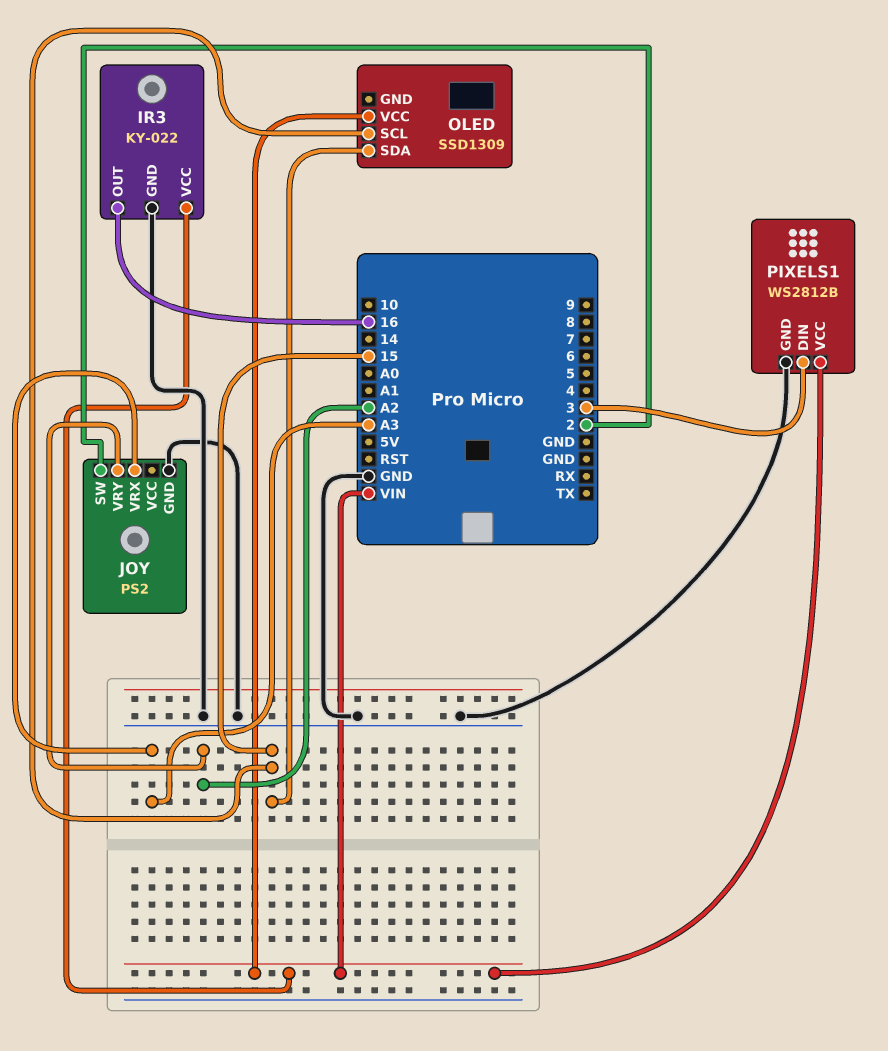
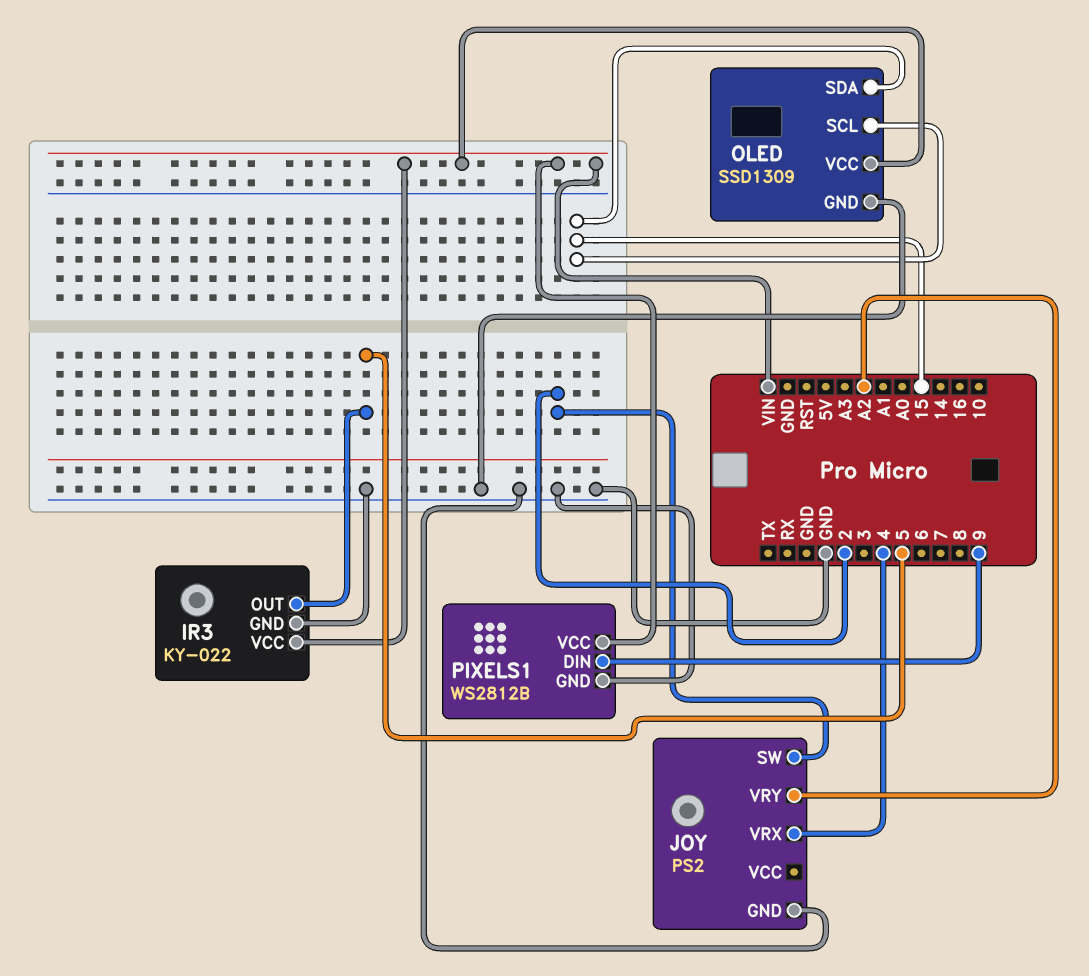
IR3 pin OUT: 16 -> 5
JOY pin VRX: A3 -> 4
OLED pin GND: none -> GND
PIXELS1 pin DIN: 3 -> 9

